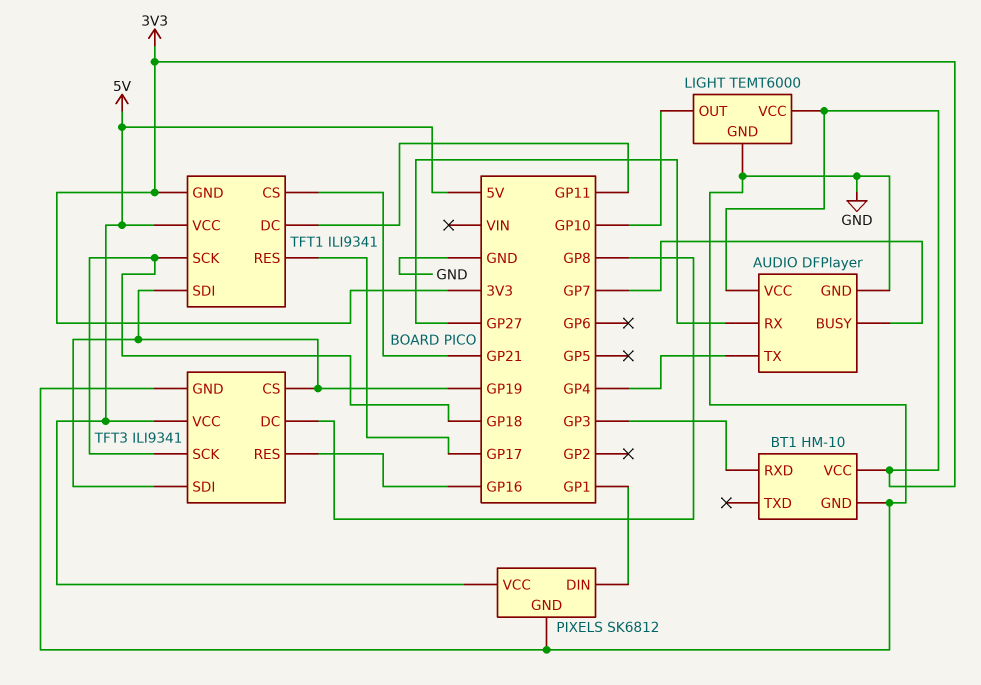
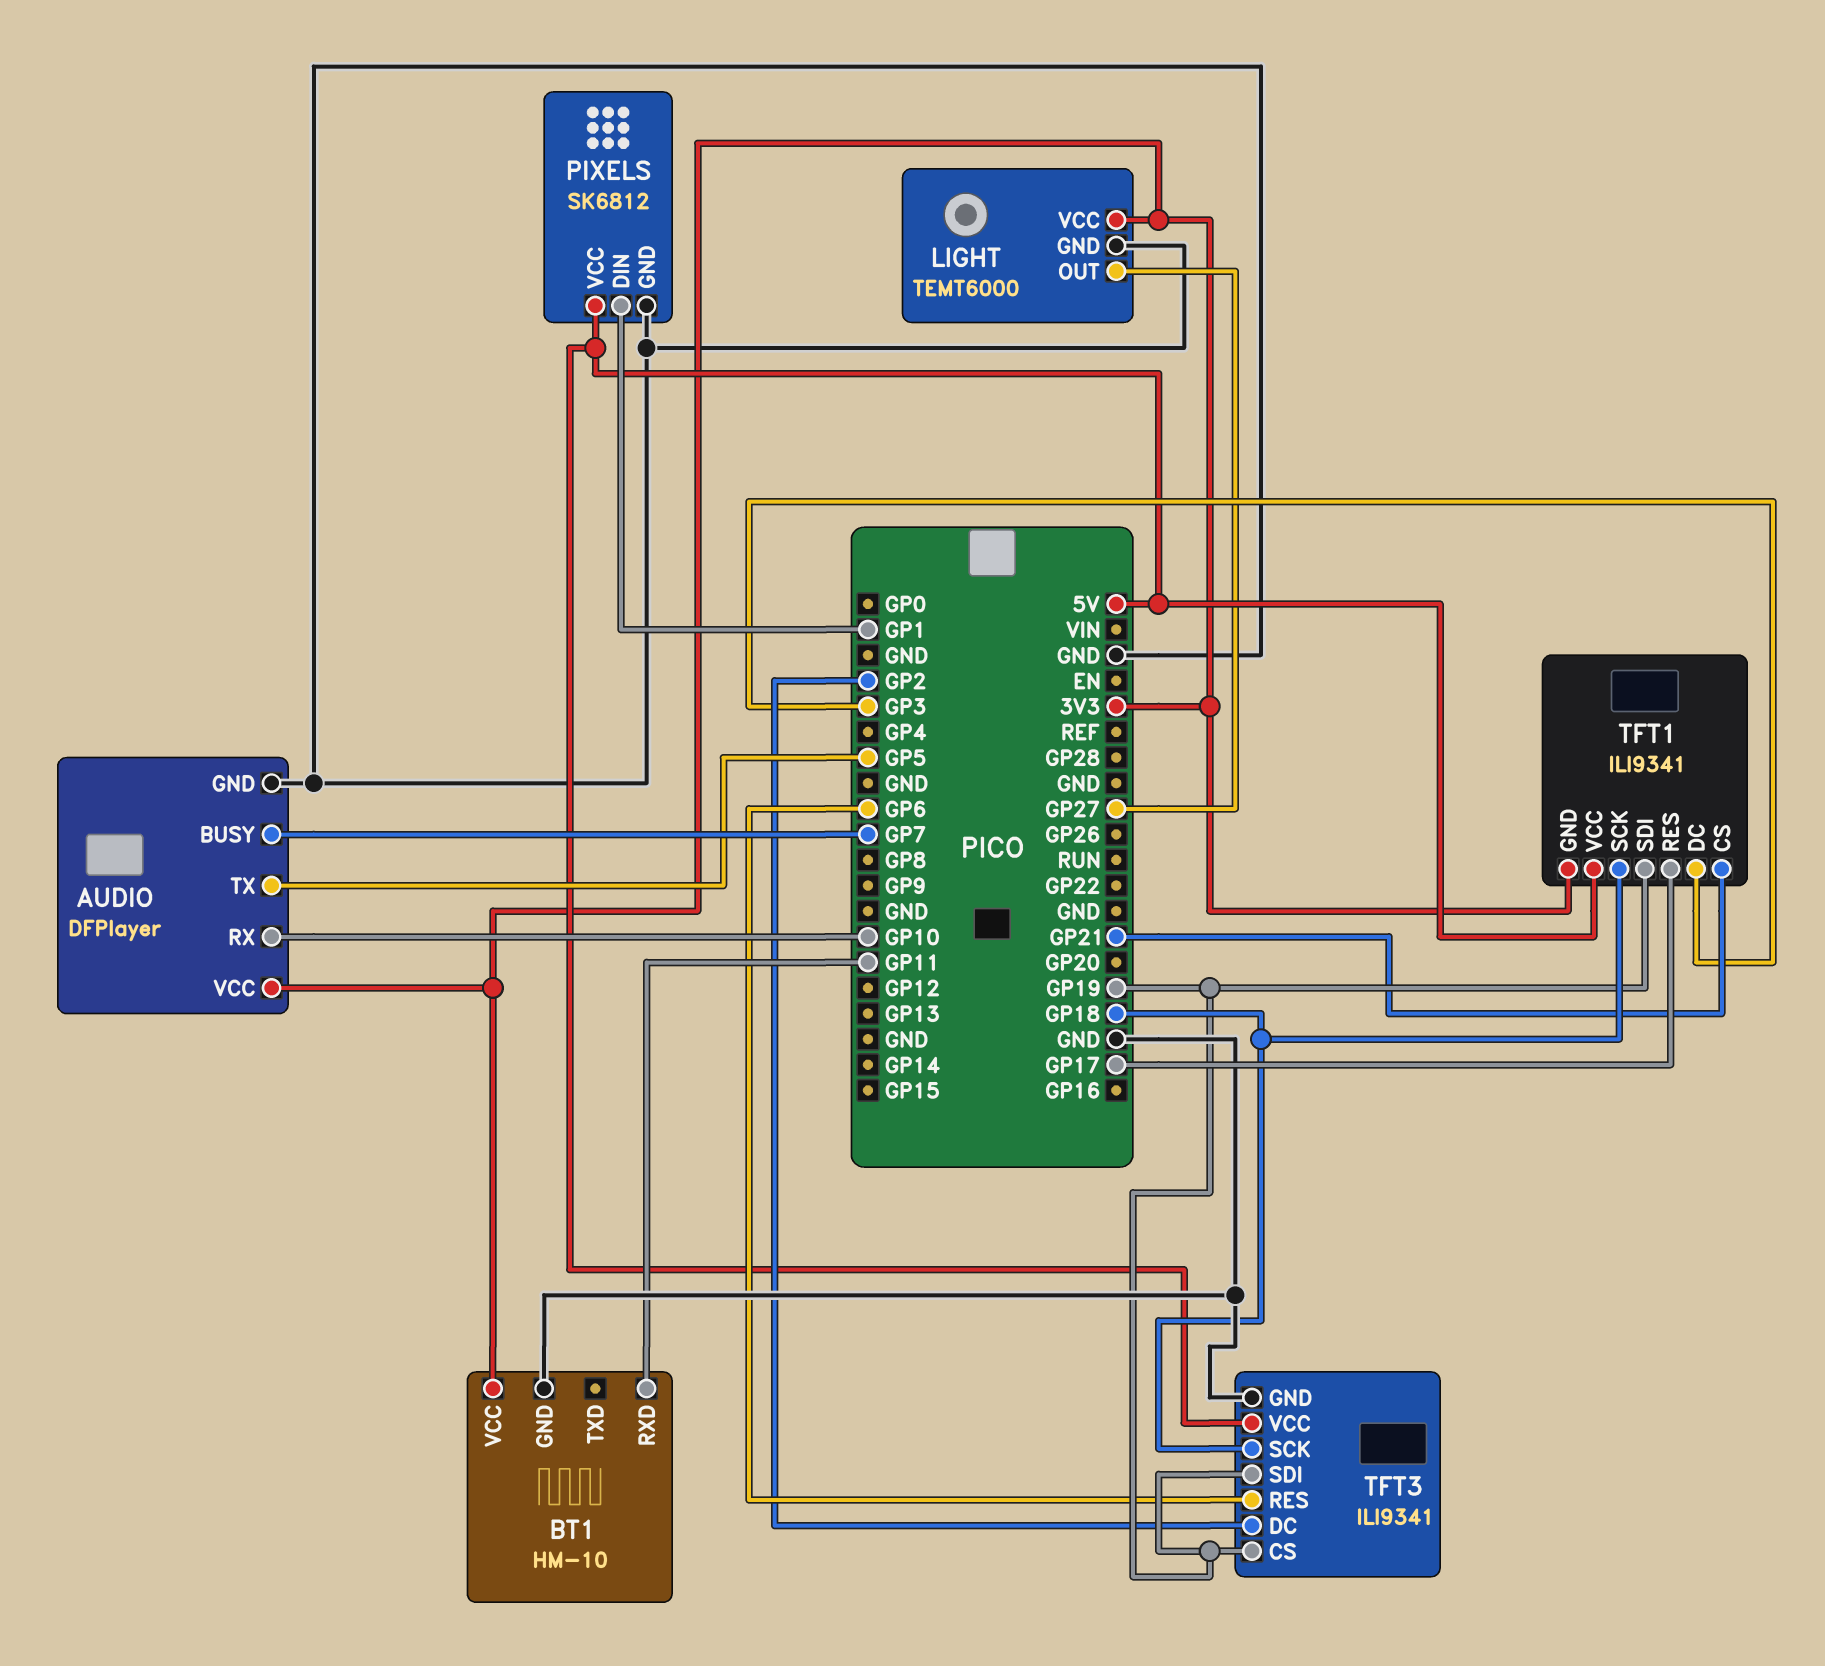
AUDIO pin RX: GP27 -> GP10
AUDIO pin TX: GP4 -> GP5
BT1 pin RXD: GP3 -> GP11
LIGHT pin OUT: GP10 -> GP27
TFT1 pin DC: GP11 -> GP3
TFT3 pin DC: GP8 -> GP2
TFT3 pin RES: GP16 -> GP6

